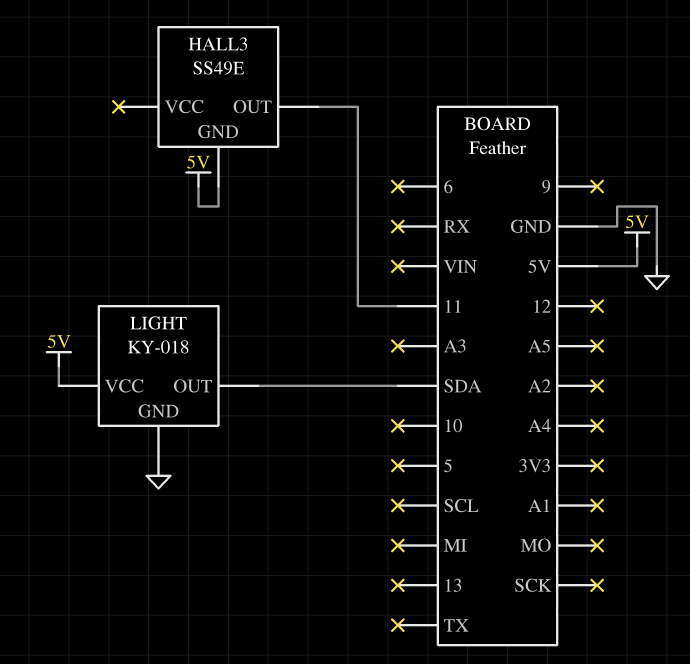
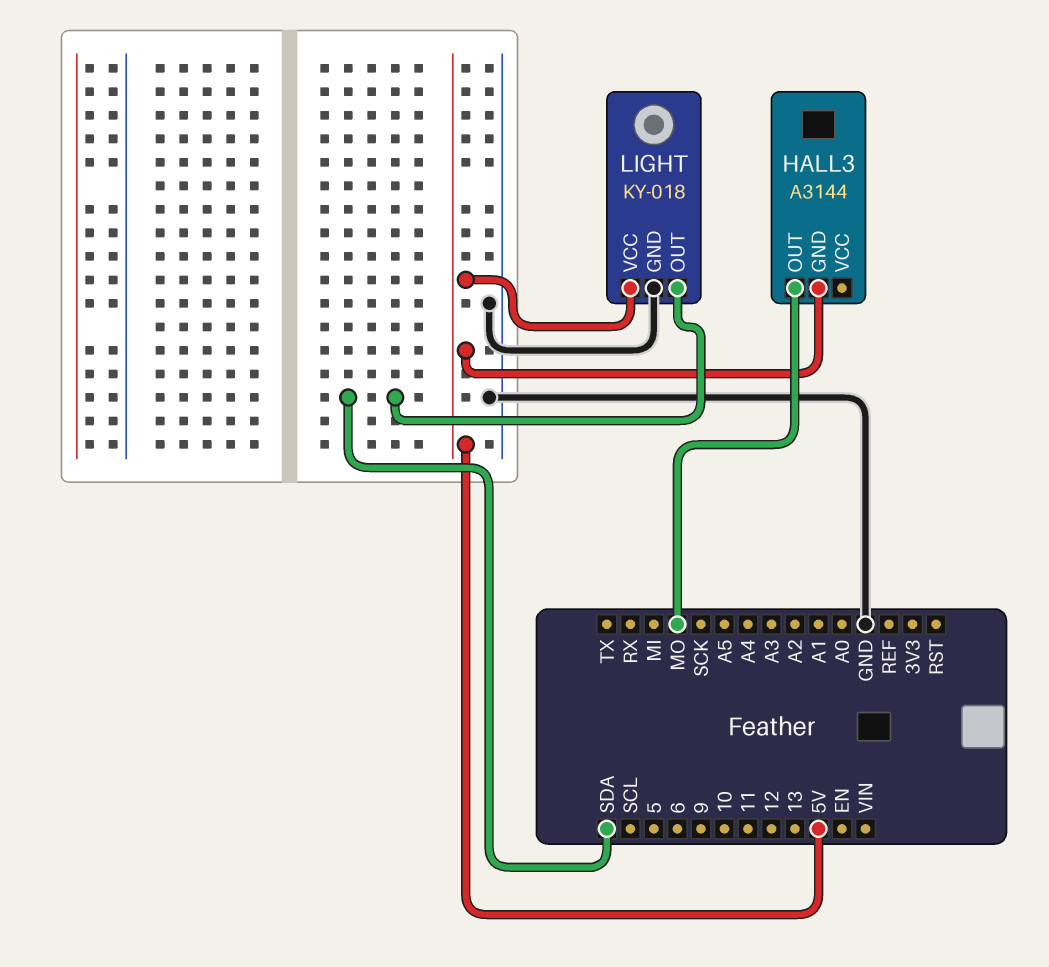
HALL3: SS49E -> A3144
HALL3 pin OUT: 11 -> MO

